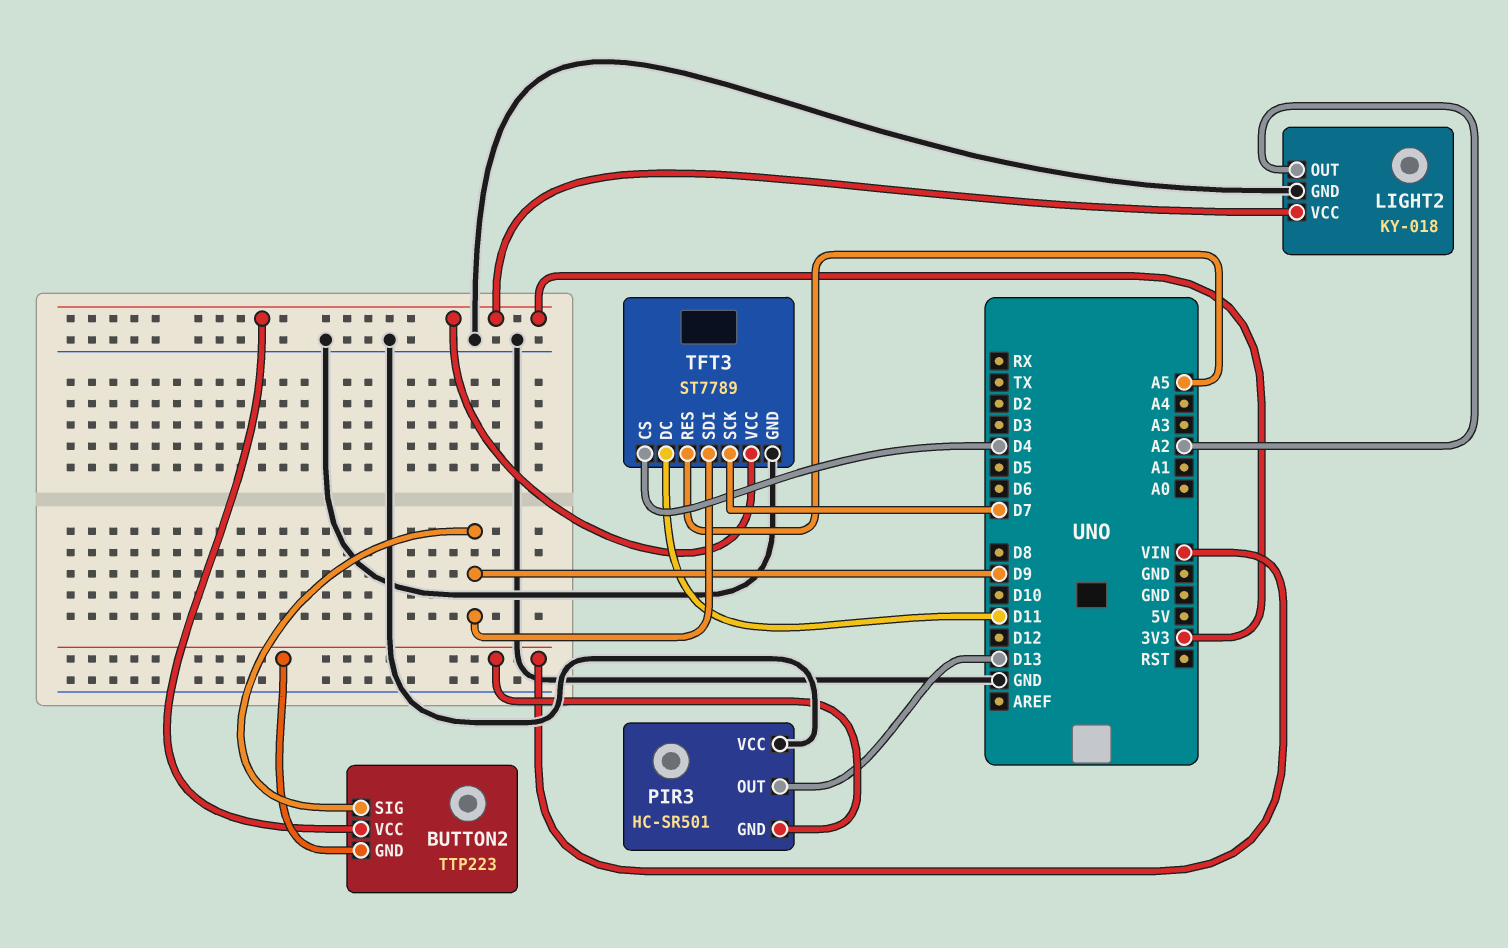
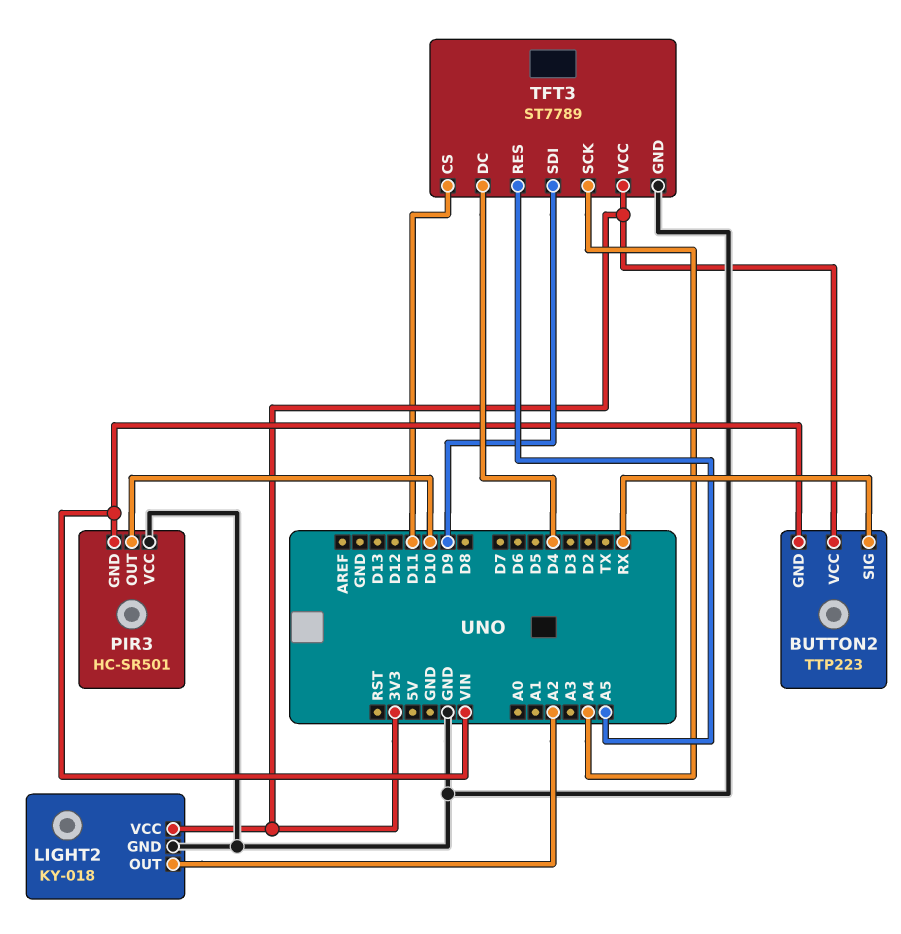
BUTTON2 pin SIG: D9 -> RX
PIR3 pin OUT: D13 -> D10
TFT3 pin CS: D4 -> D11
TFT3 pin DC: D11 -> D4
TFT3 pin SCK: D7 -> A4

